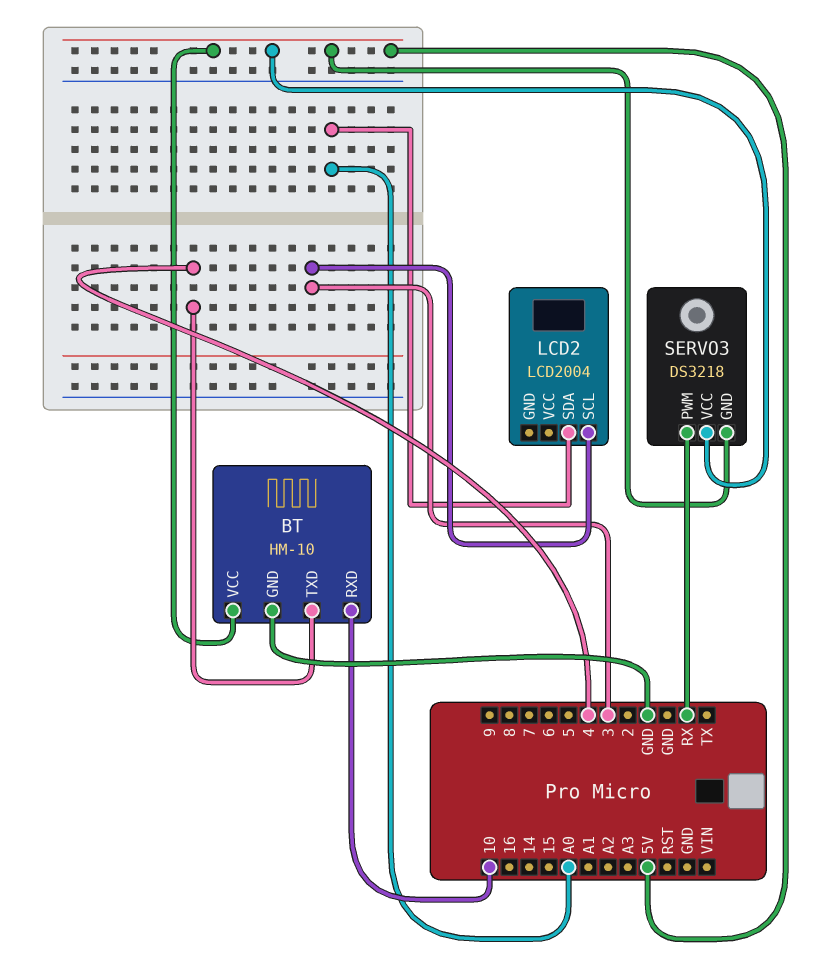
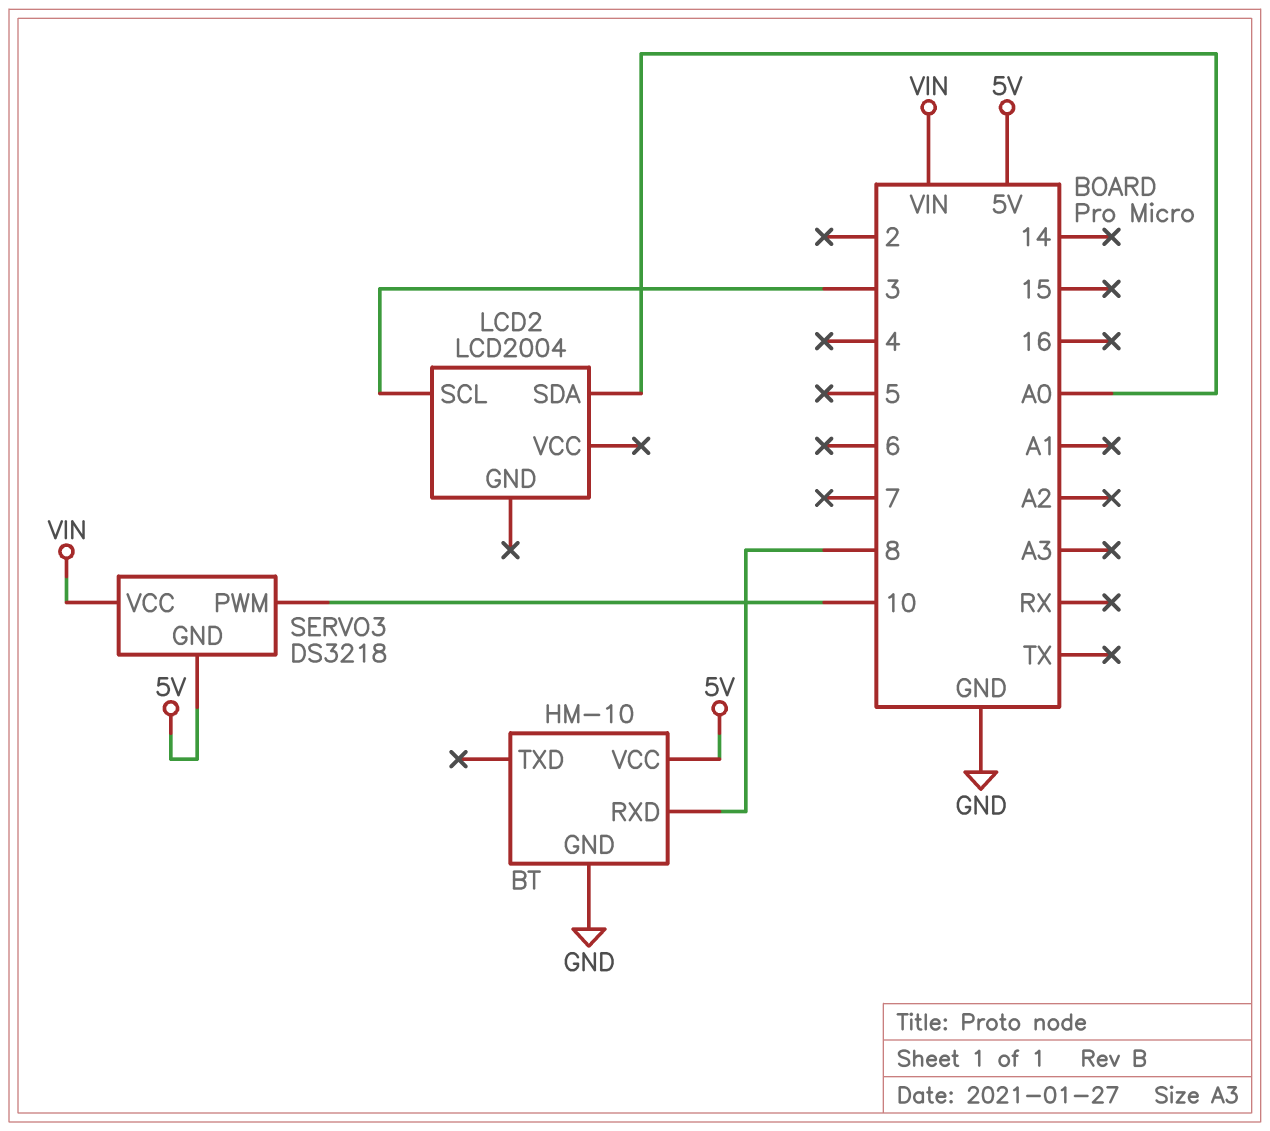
BT pin RXD: 10 -> 8
BT pin TXD: 4 -> none
SERVO3 pin PWM: RX -> 10
SERVO3 pin VCC: 5V -> VIN

